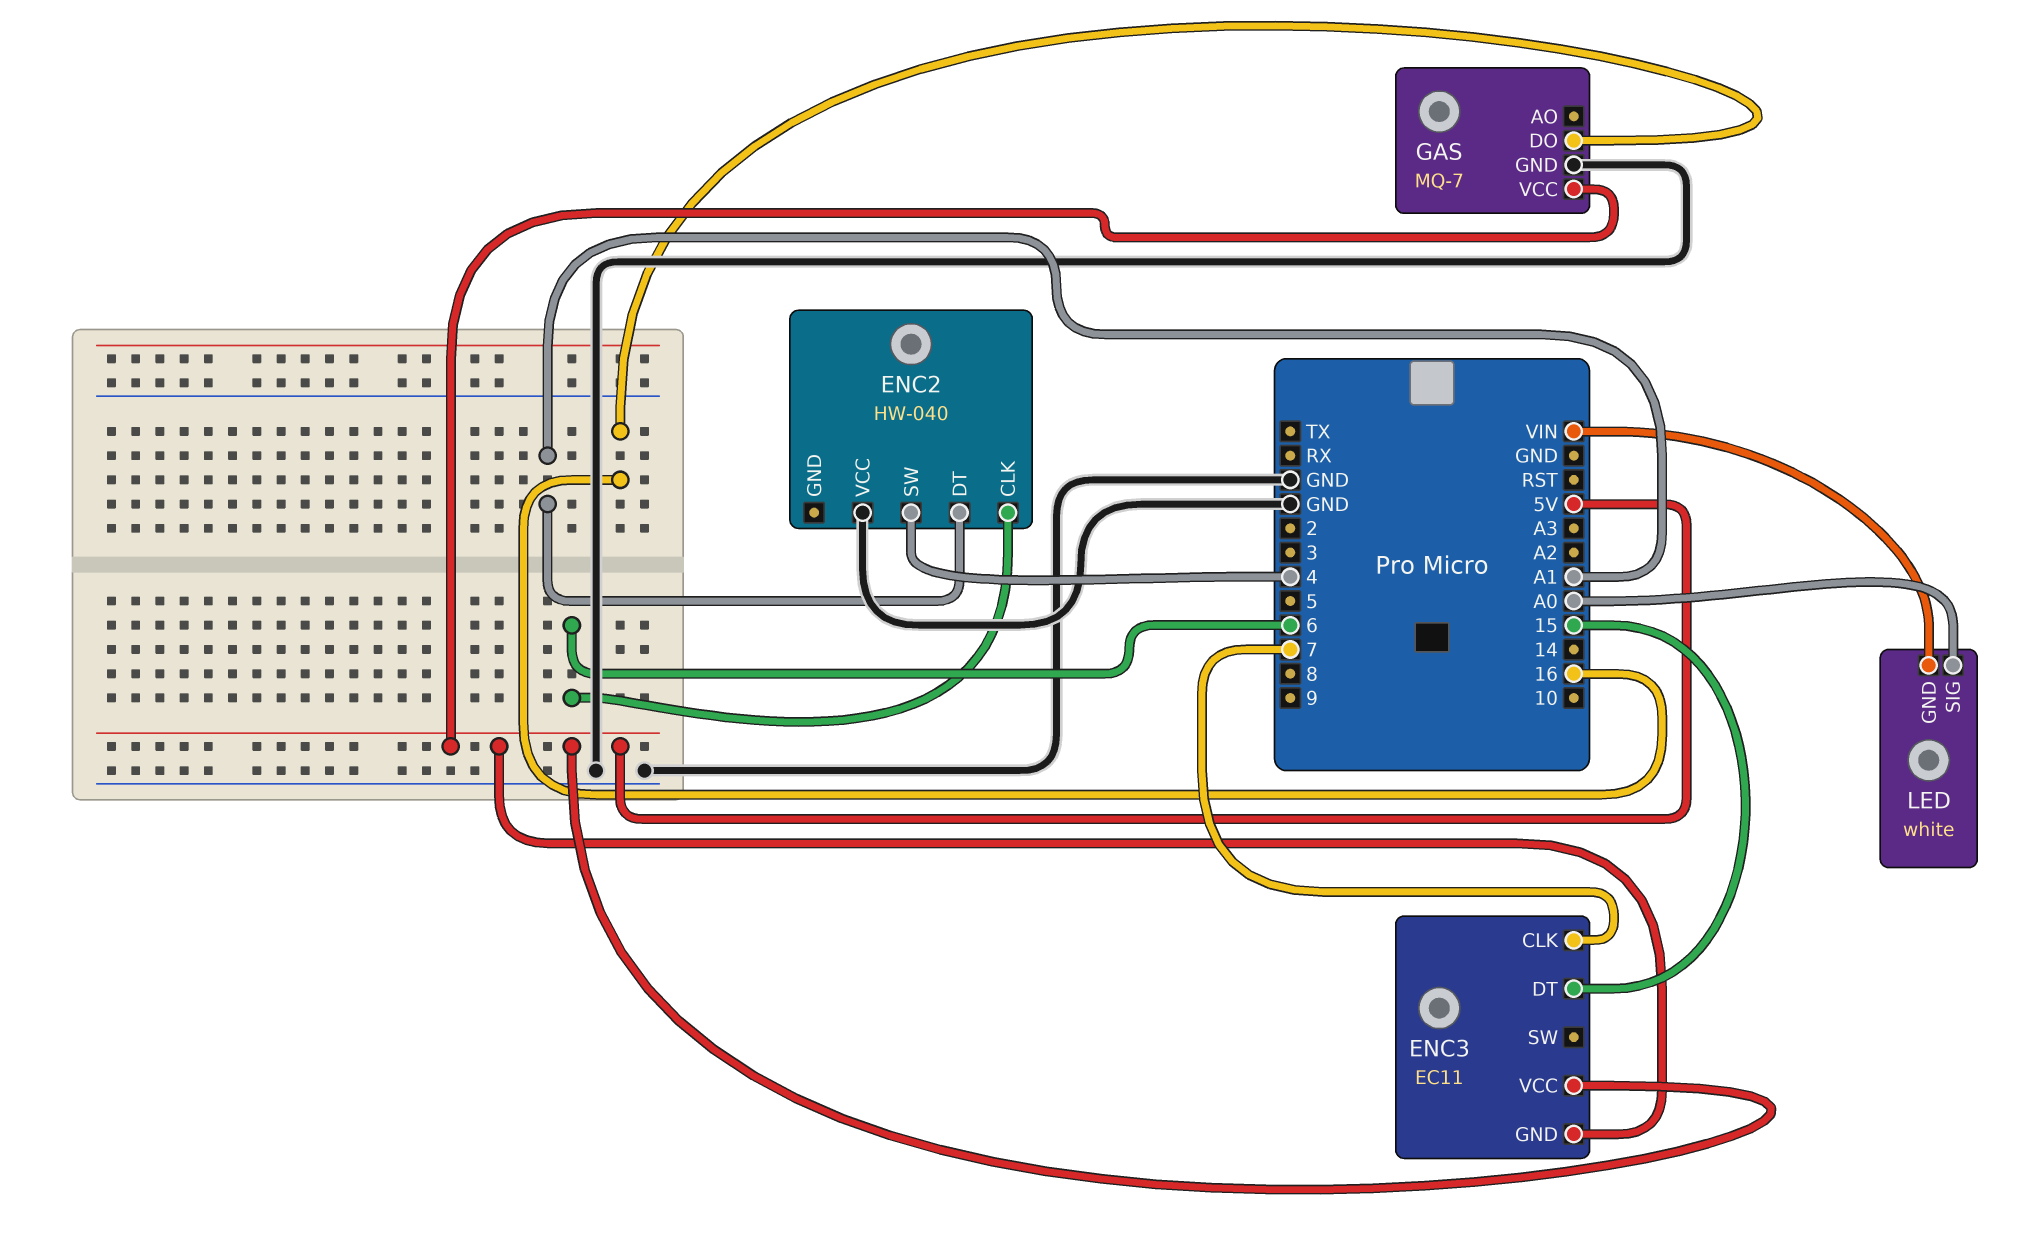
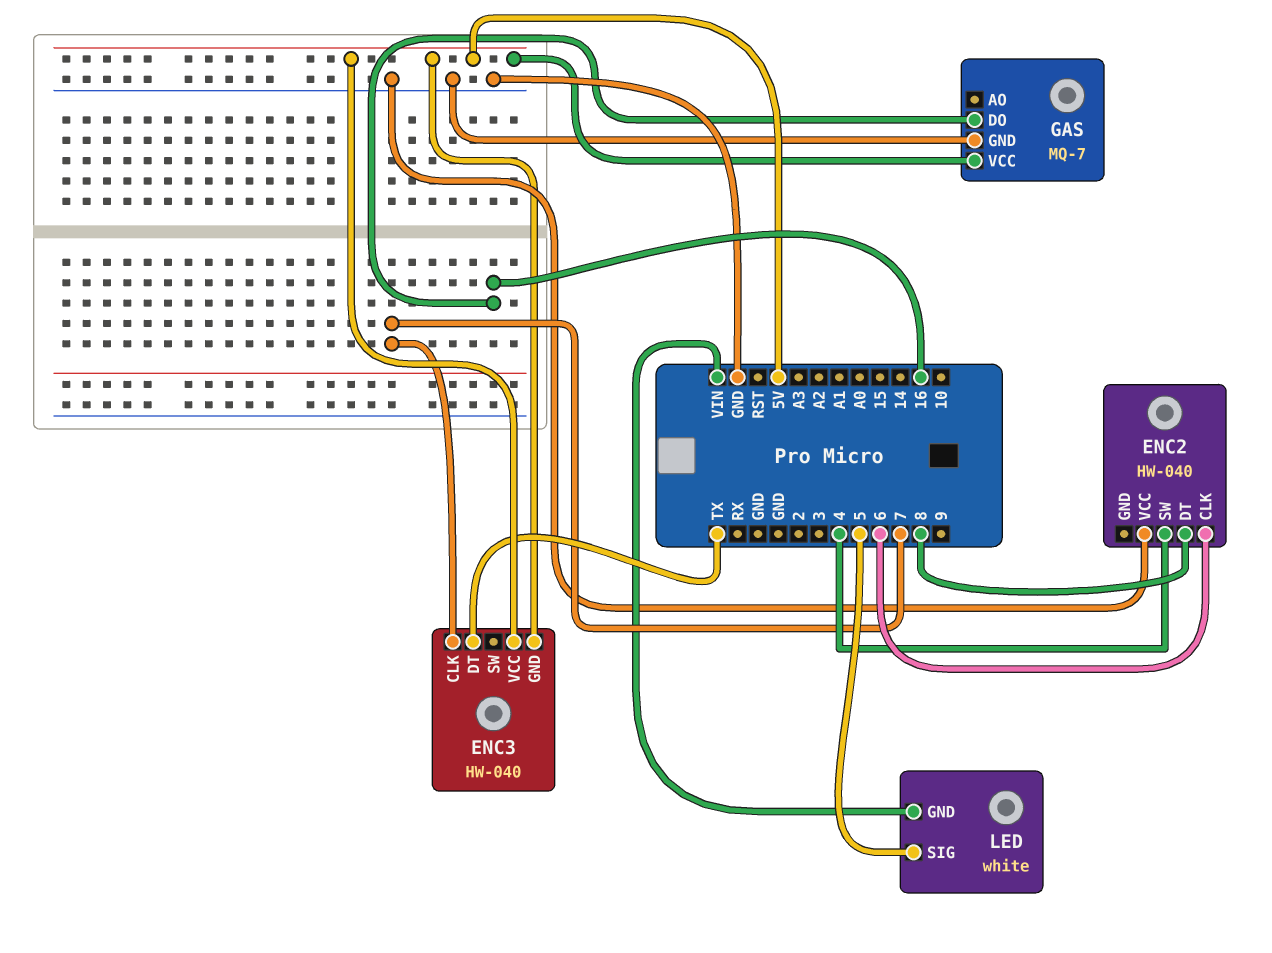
ENC2 pin DT: A1 -> 8
ENC3: EC11 -> HW-040
ENC3 pin DT: 15 -> TX
LED pin SIG: A0 -> 5

